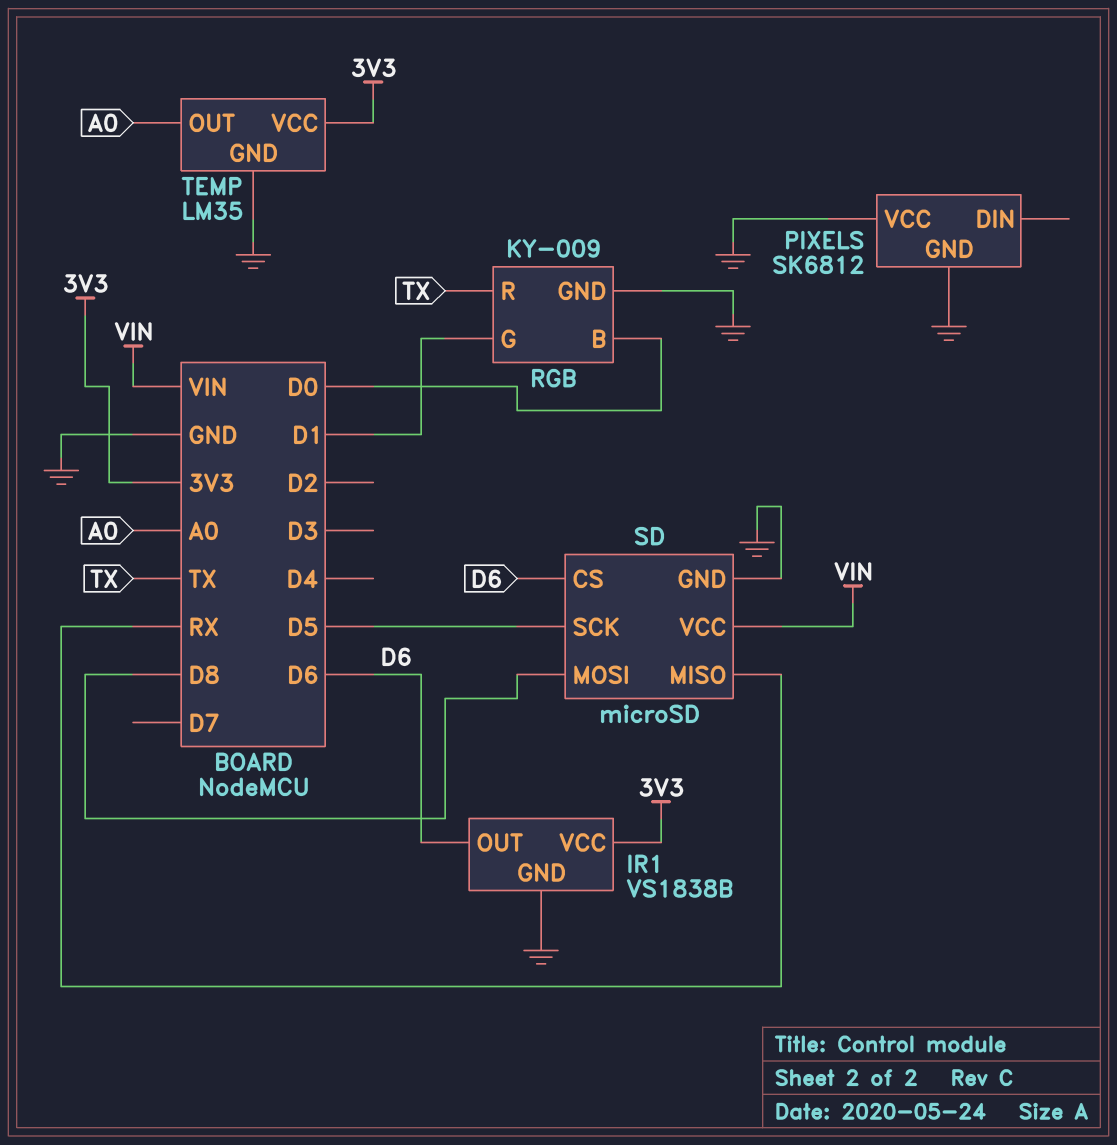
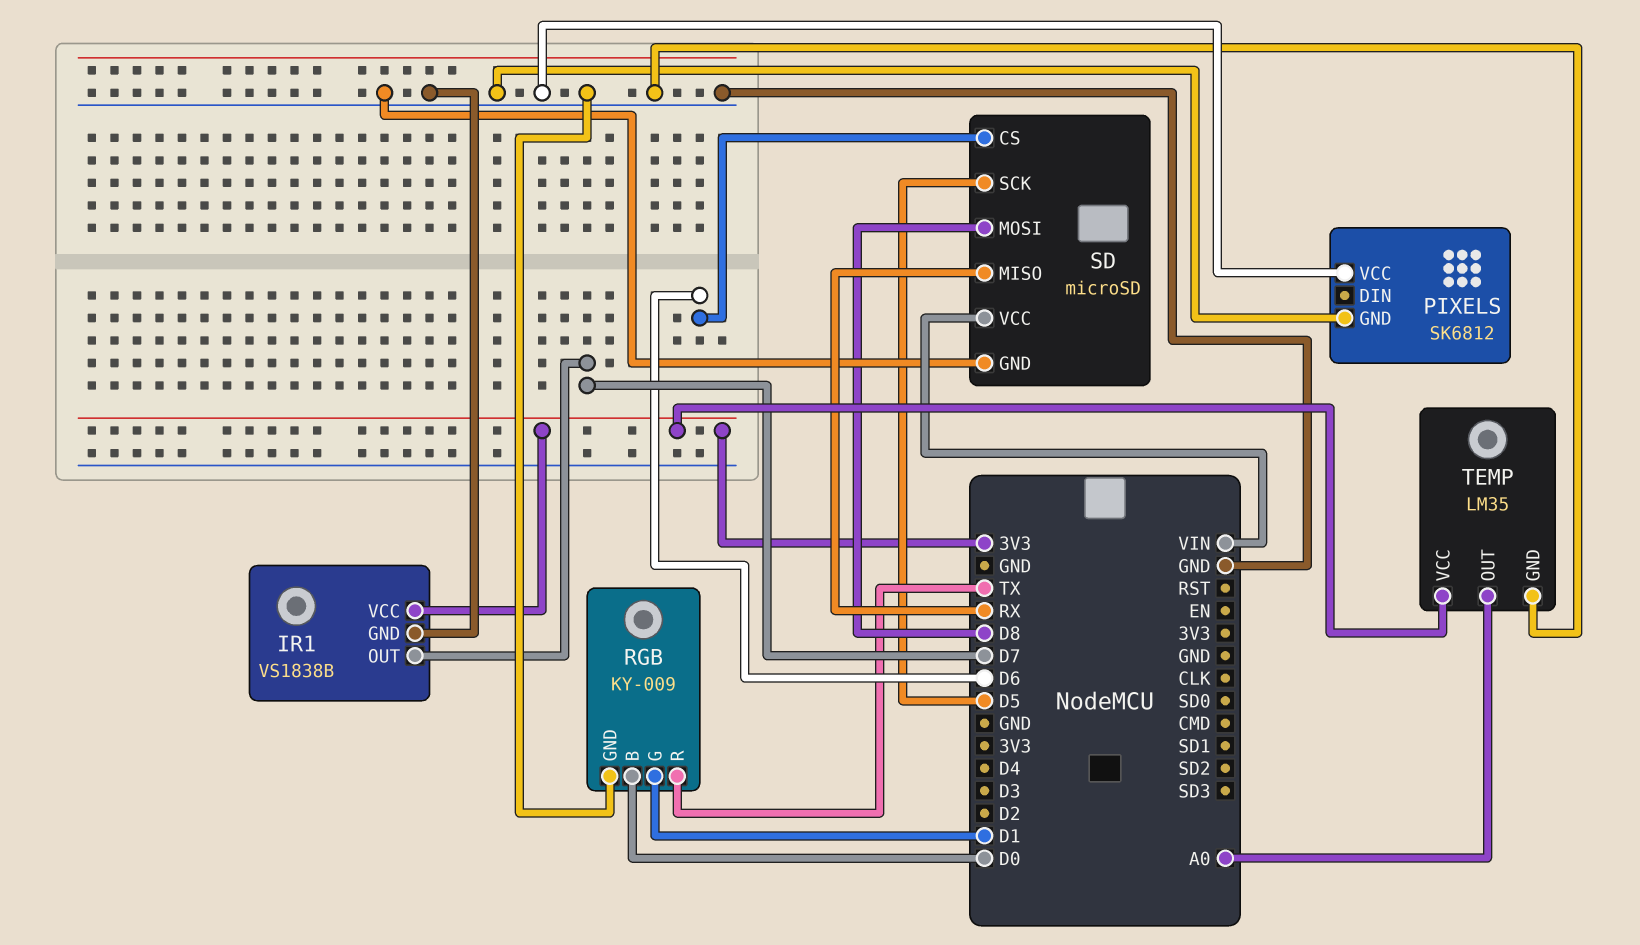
IR1 pin OUT: D6 -> D7

